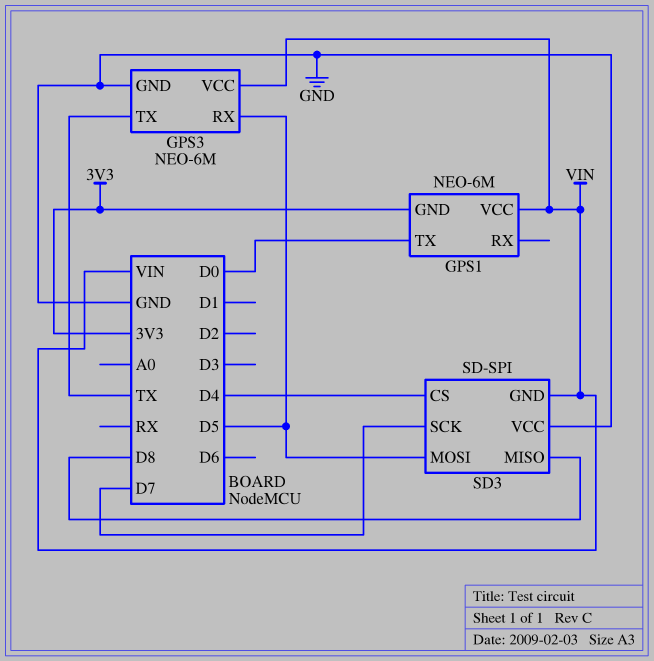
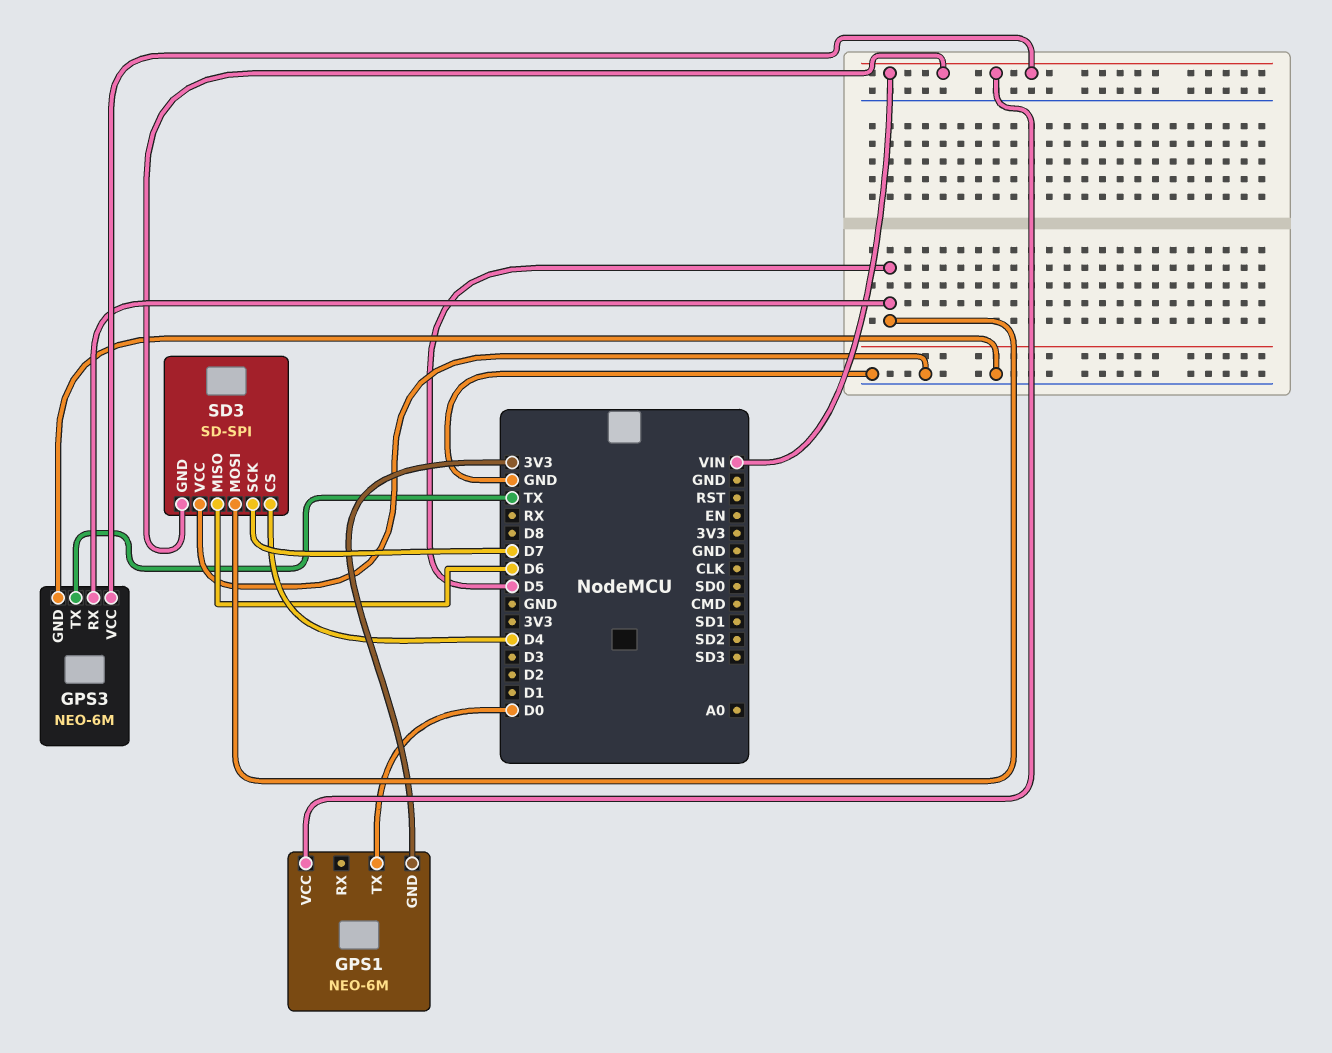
SD3 pin MISO: D8 -> D6

